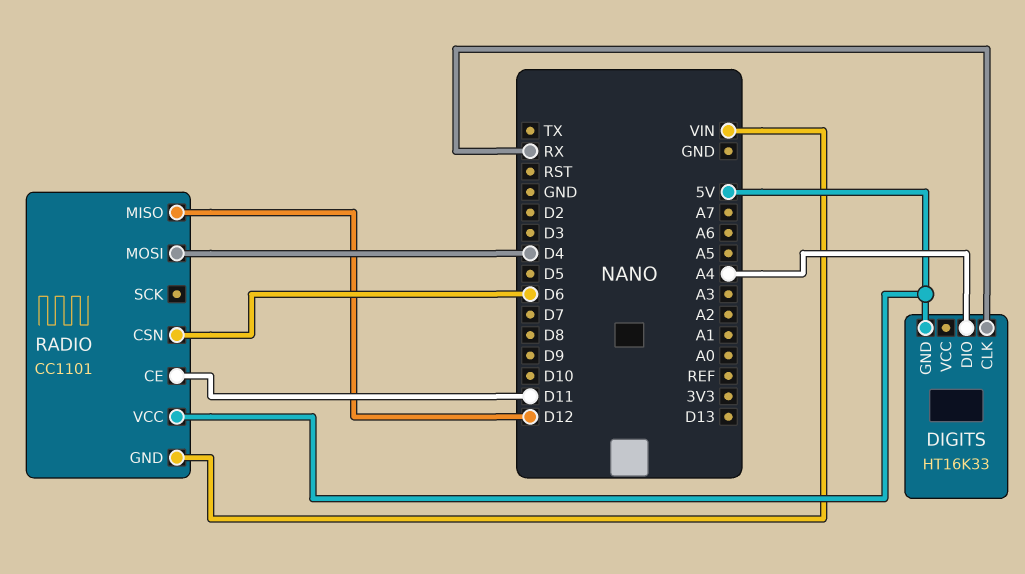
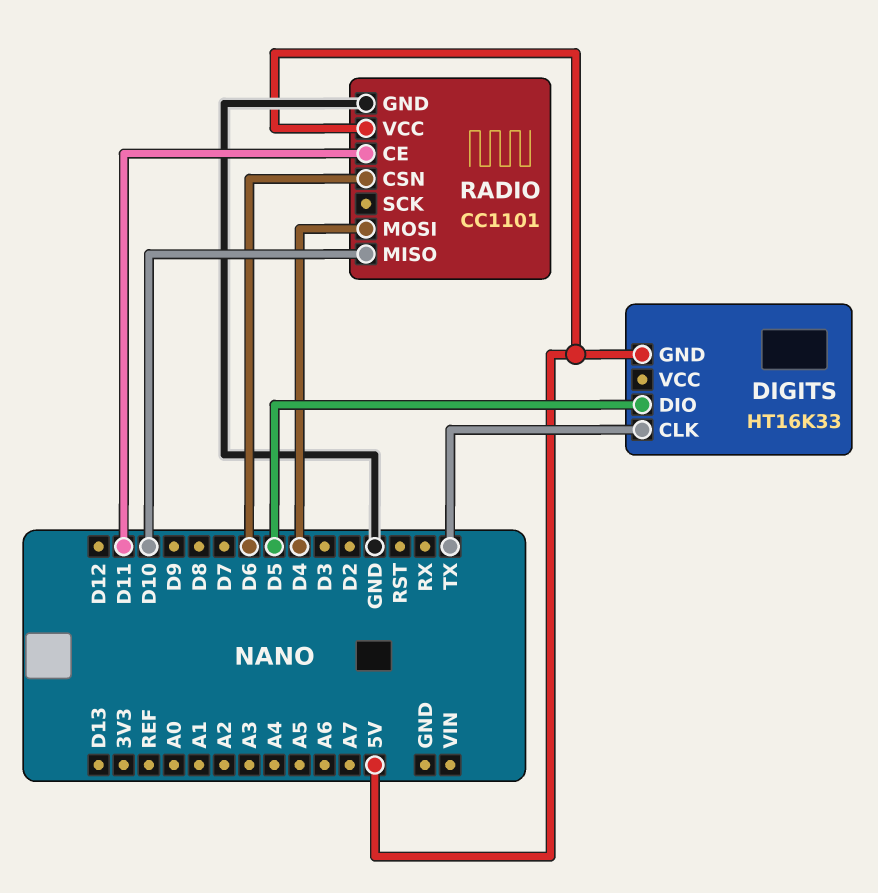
DIGITS pin CLK: RX -> TX
DIGITS pin DIO: A4 -> D5
RADIO pin GND: VIN -> GND
RADIO pin MISO: D12 -> D10

